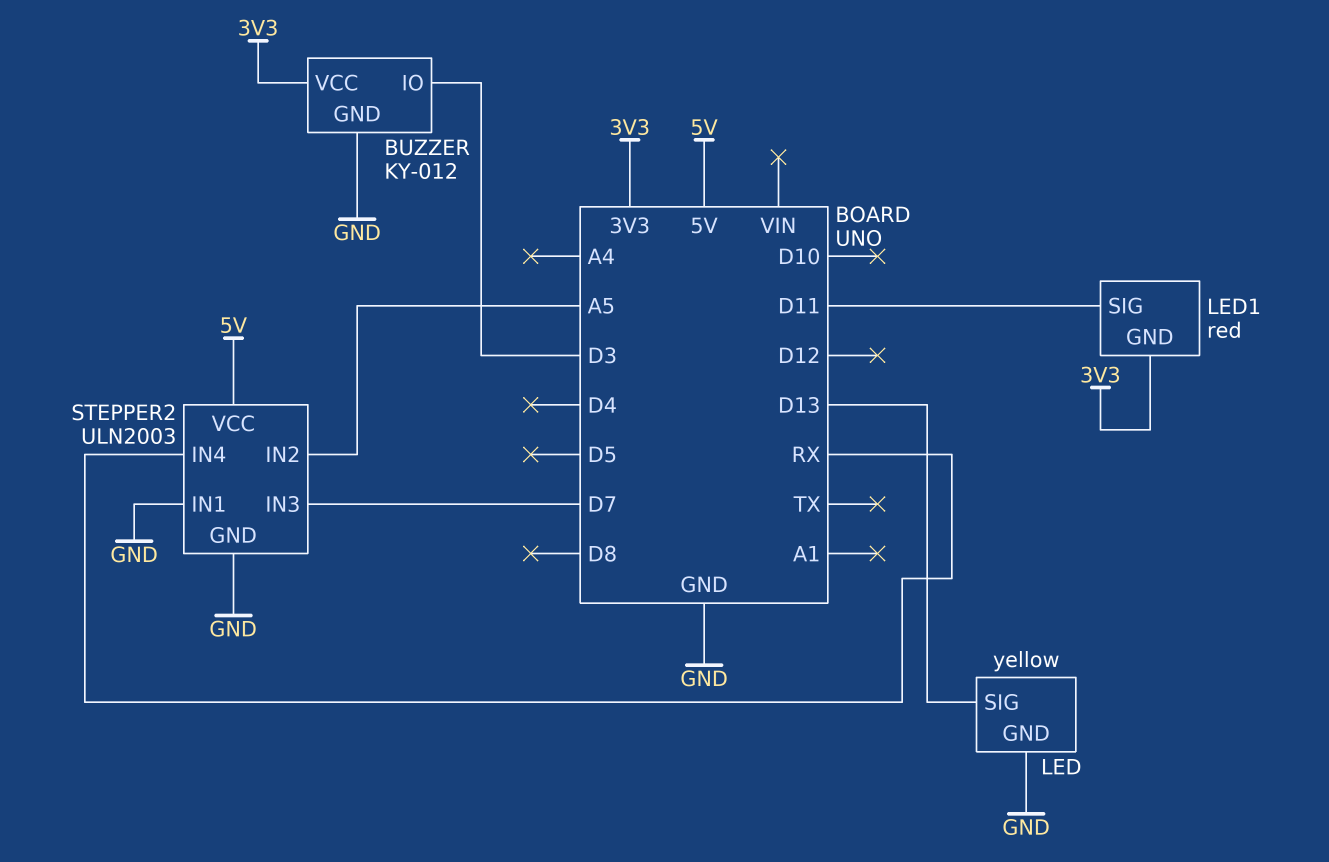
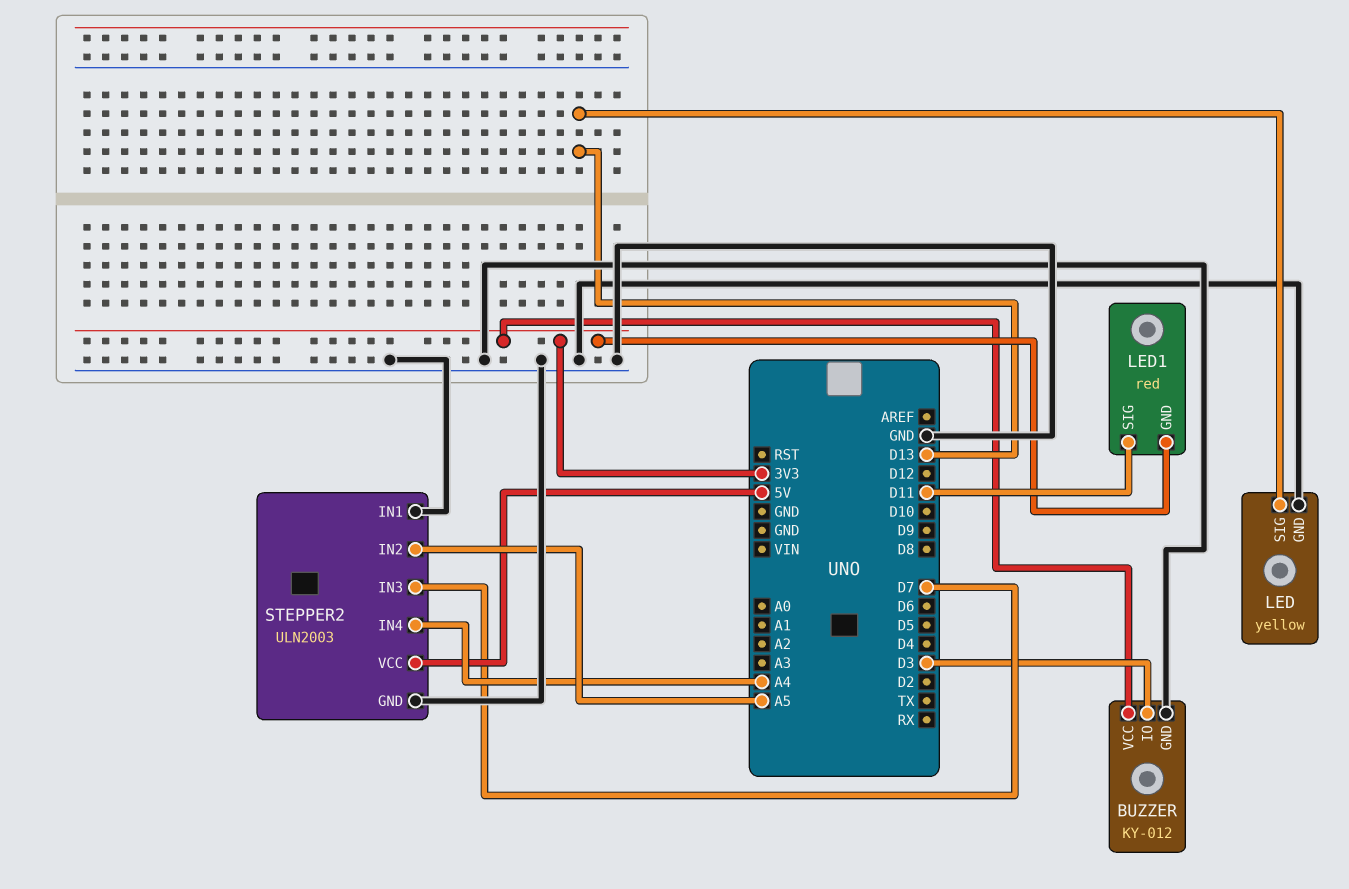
STEPPER2 pin IN4: RX -> A4

